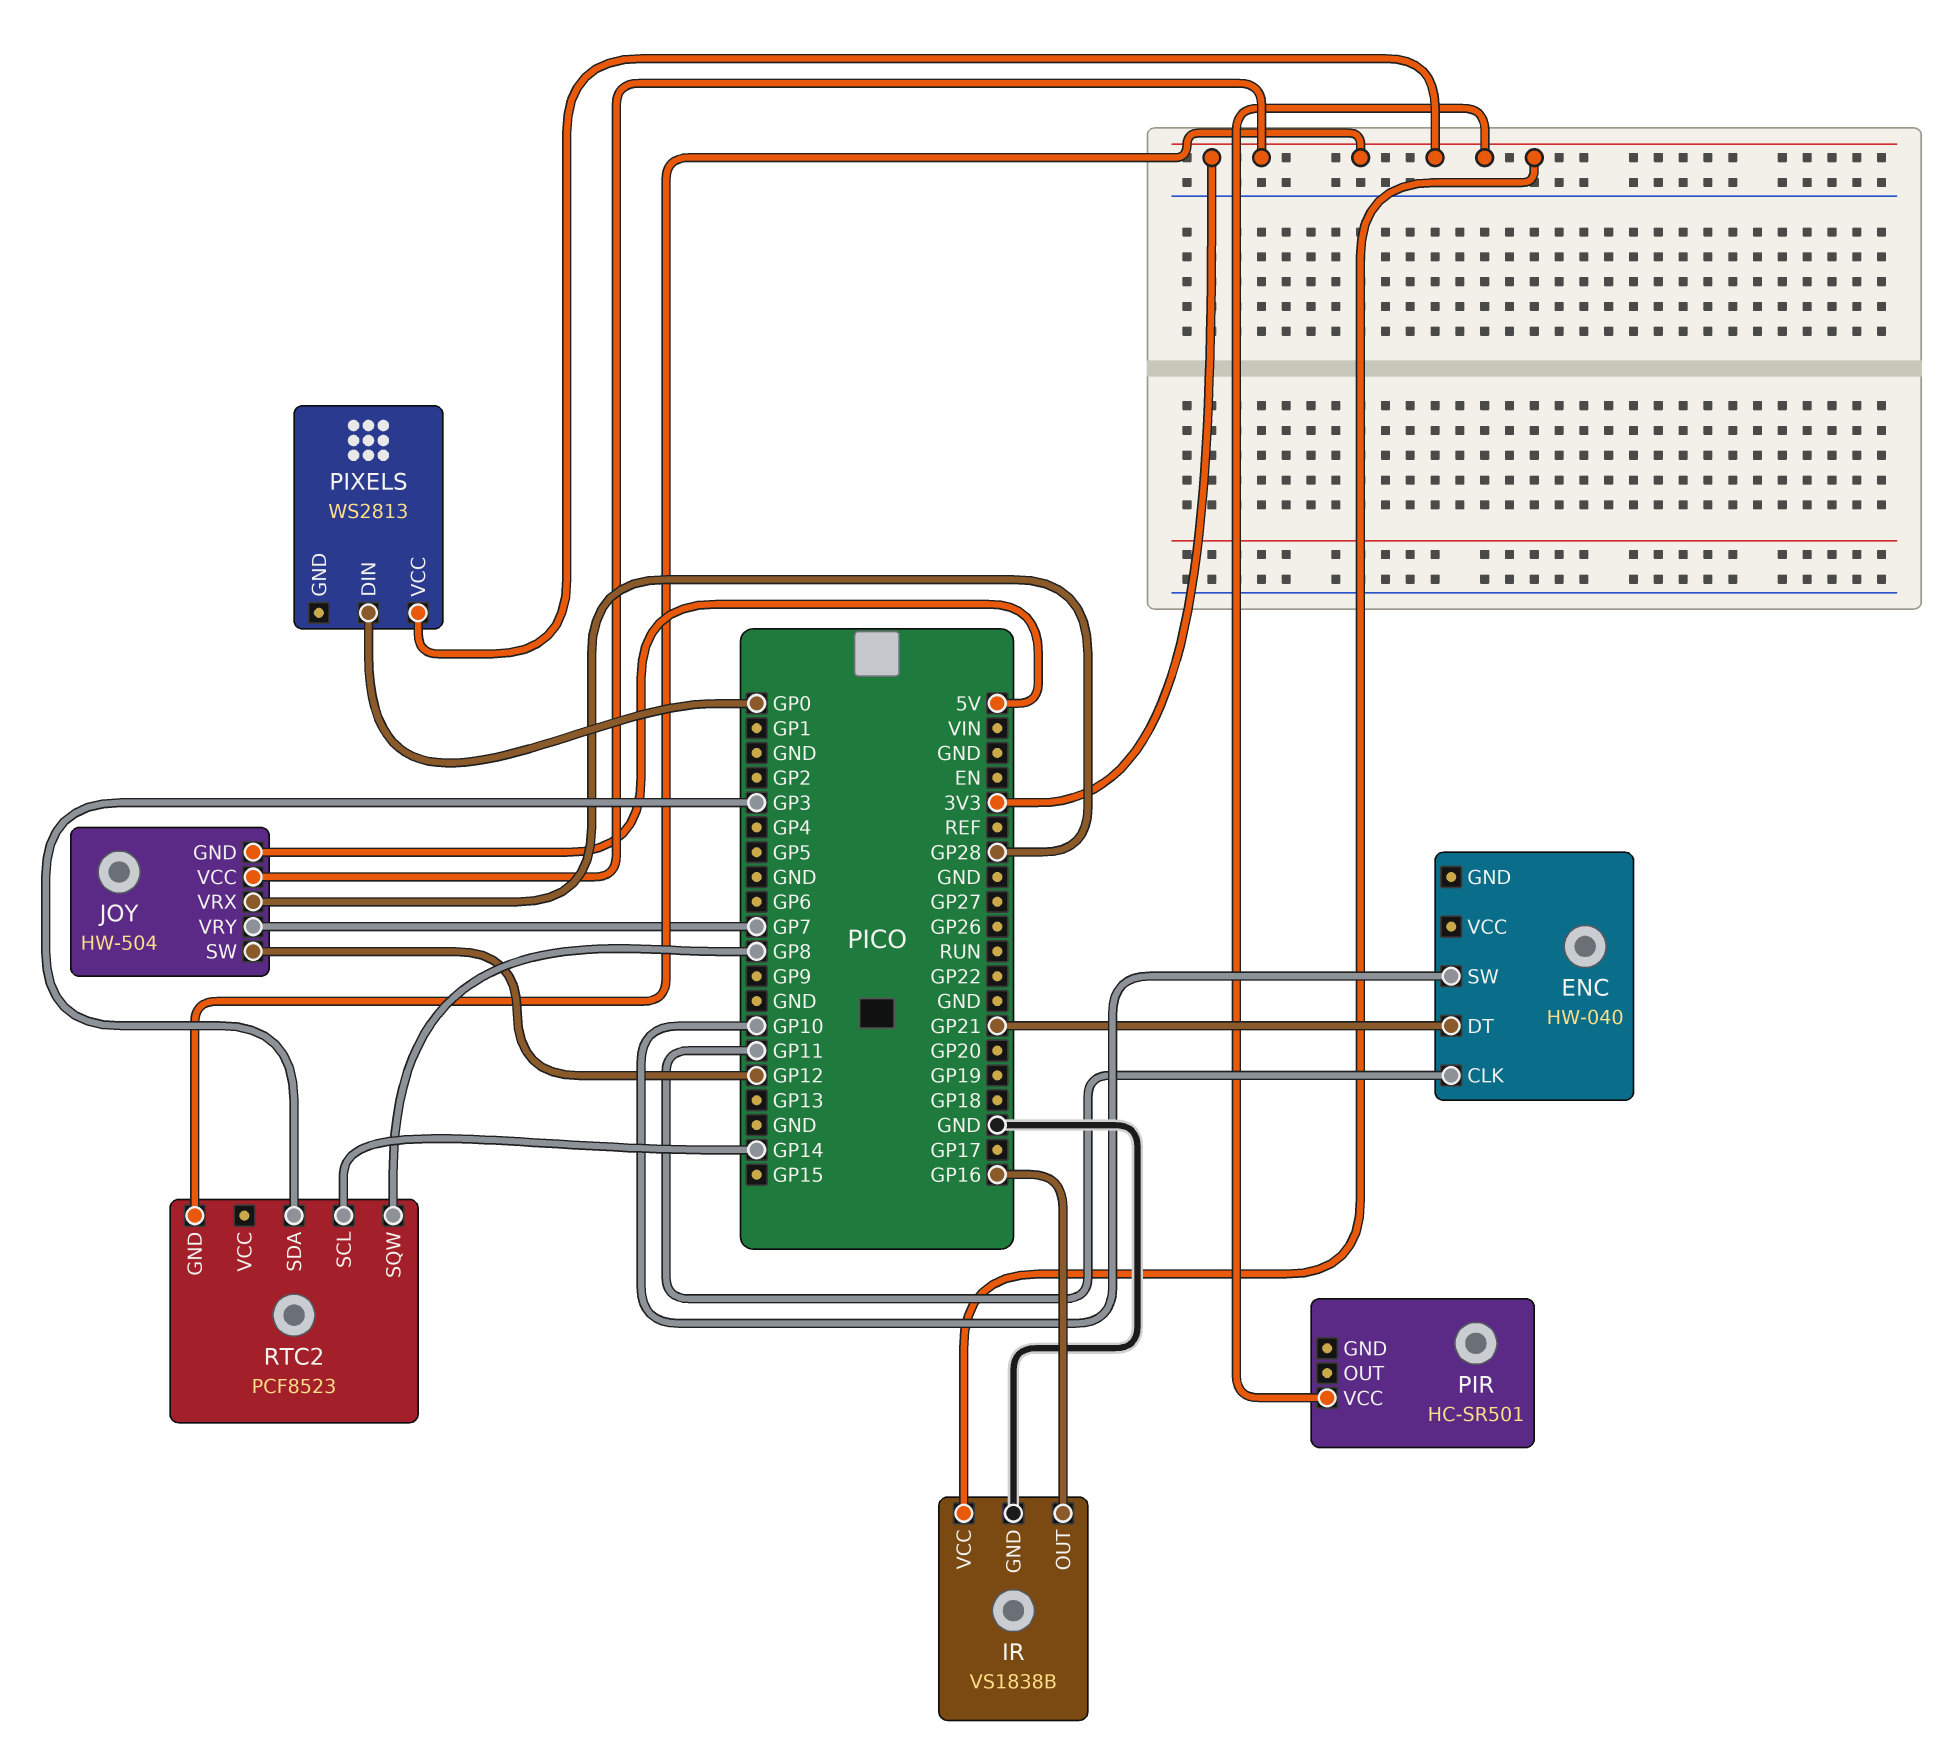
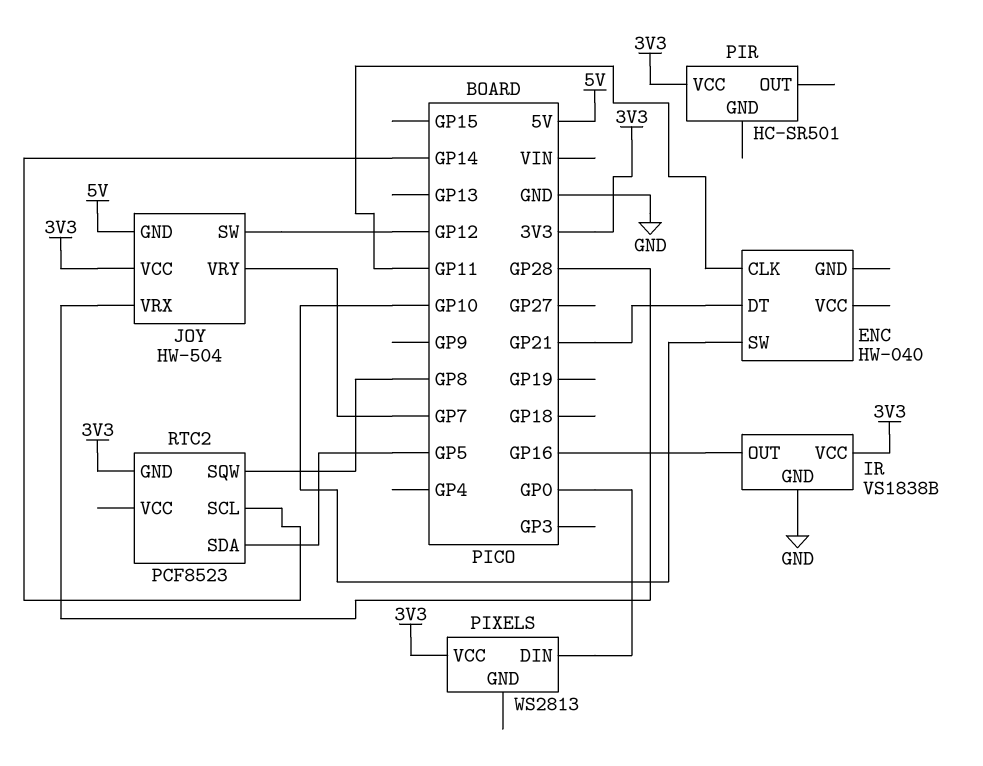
RTC2 pin SDA: GP3 -> GP5

